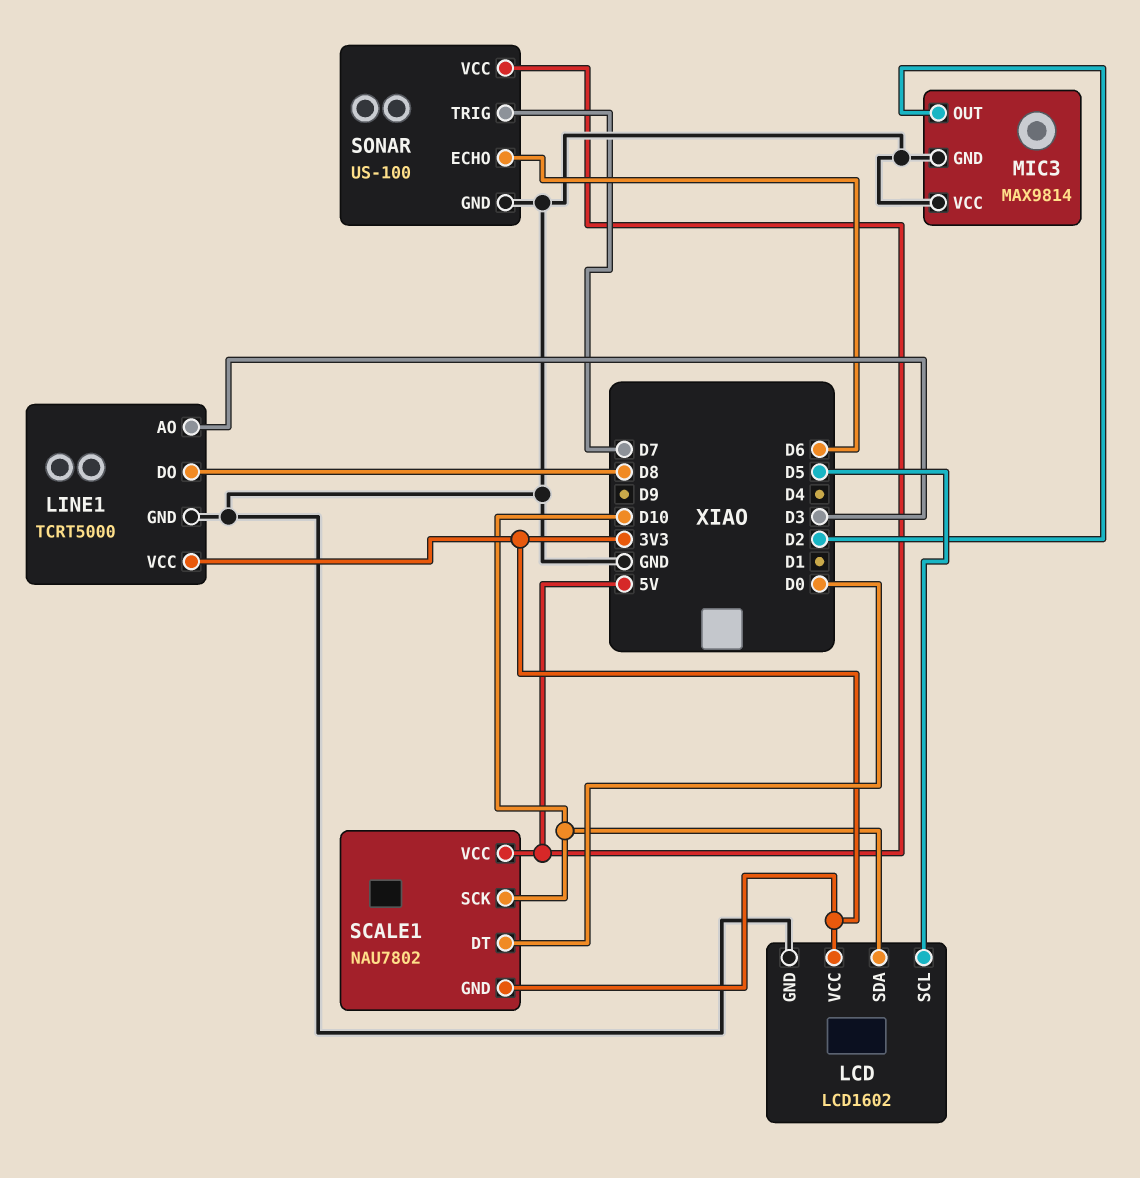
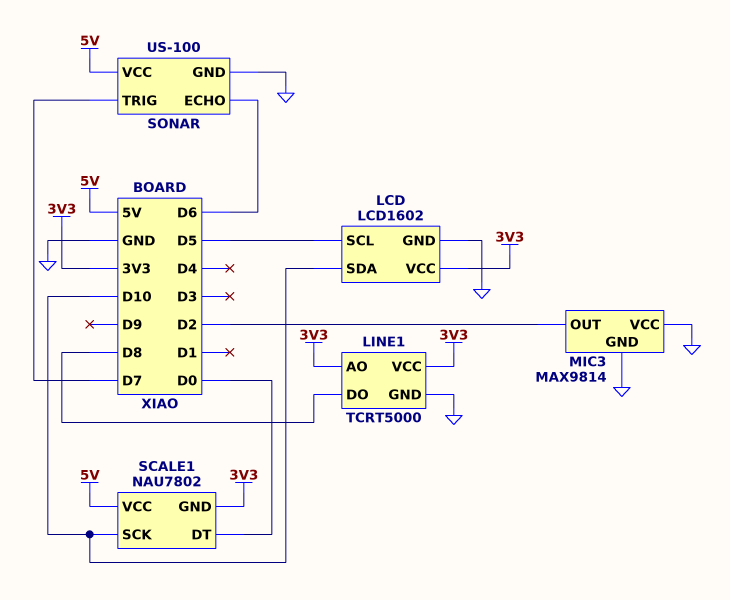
LINE1 pin AO: D3 -> 3V3

